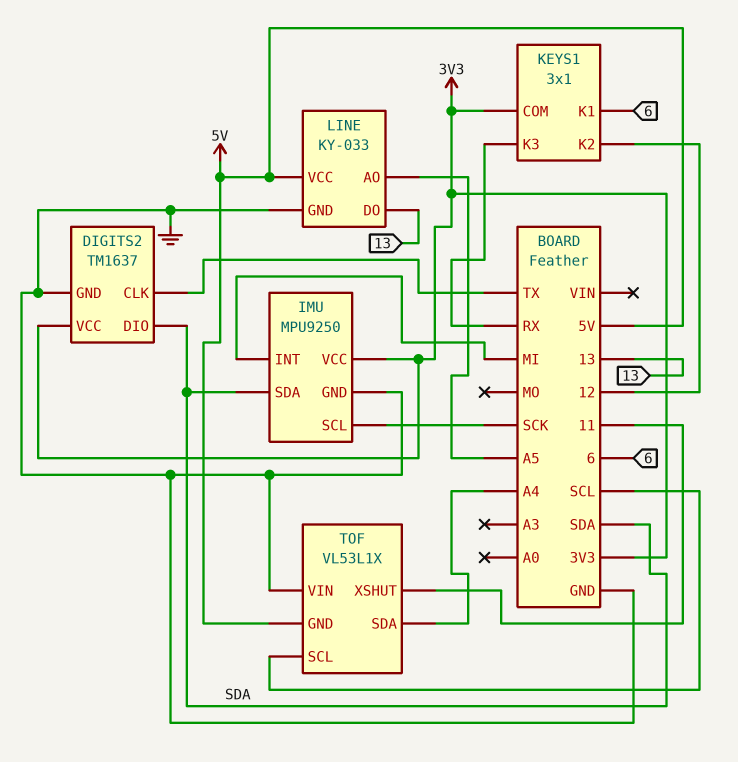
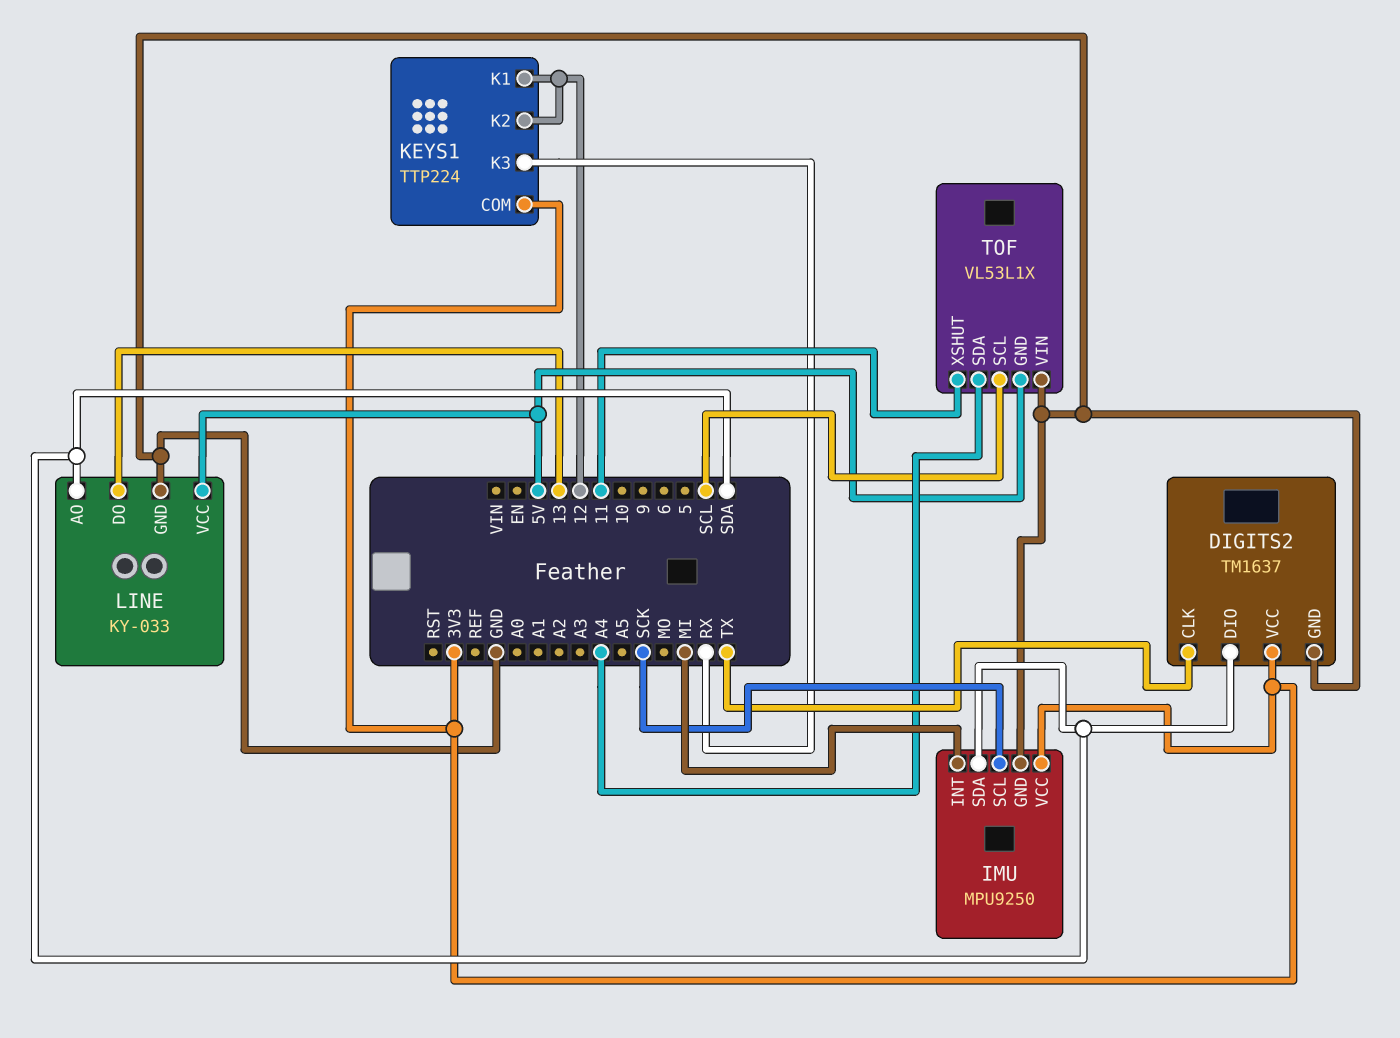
KEYS1: 3x1 -> TTP224
KEYS1 pin K1: 6 -> 12
LINE pin AO: A5 -> SDA

